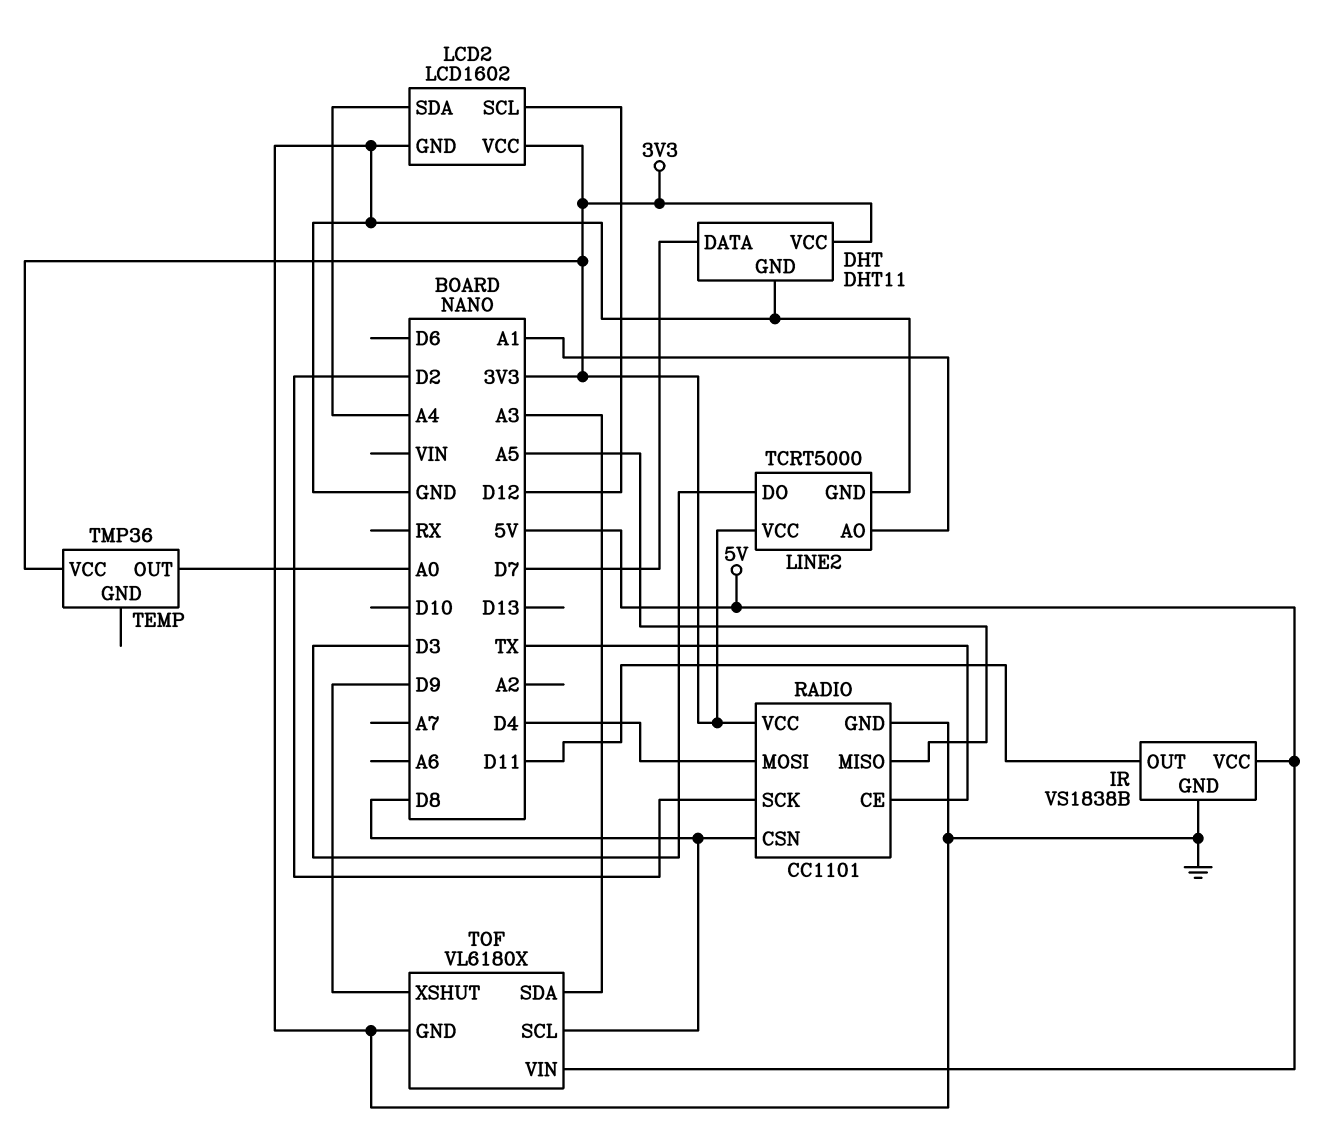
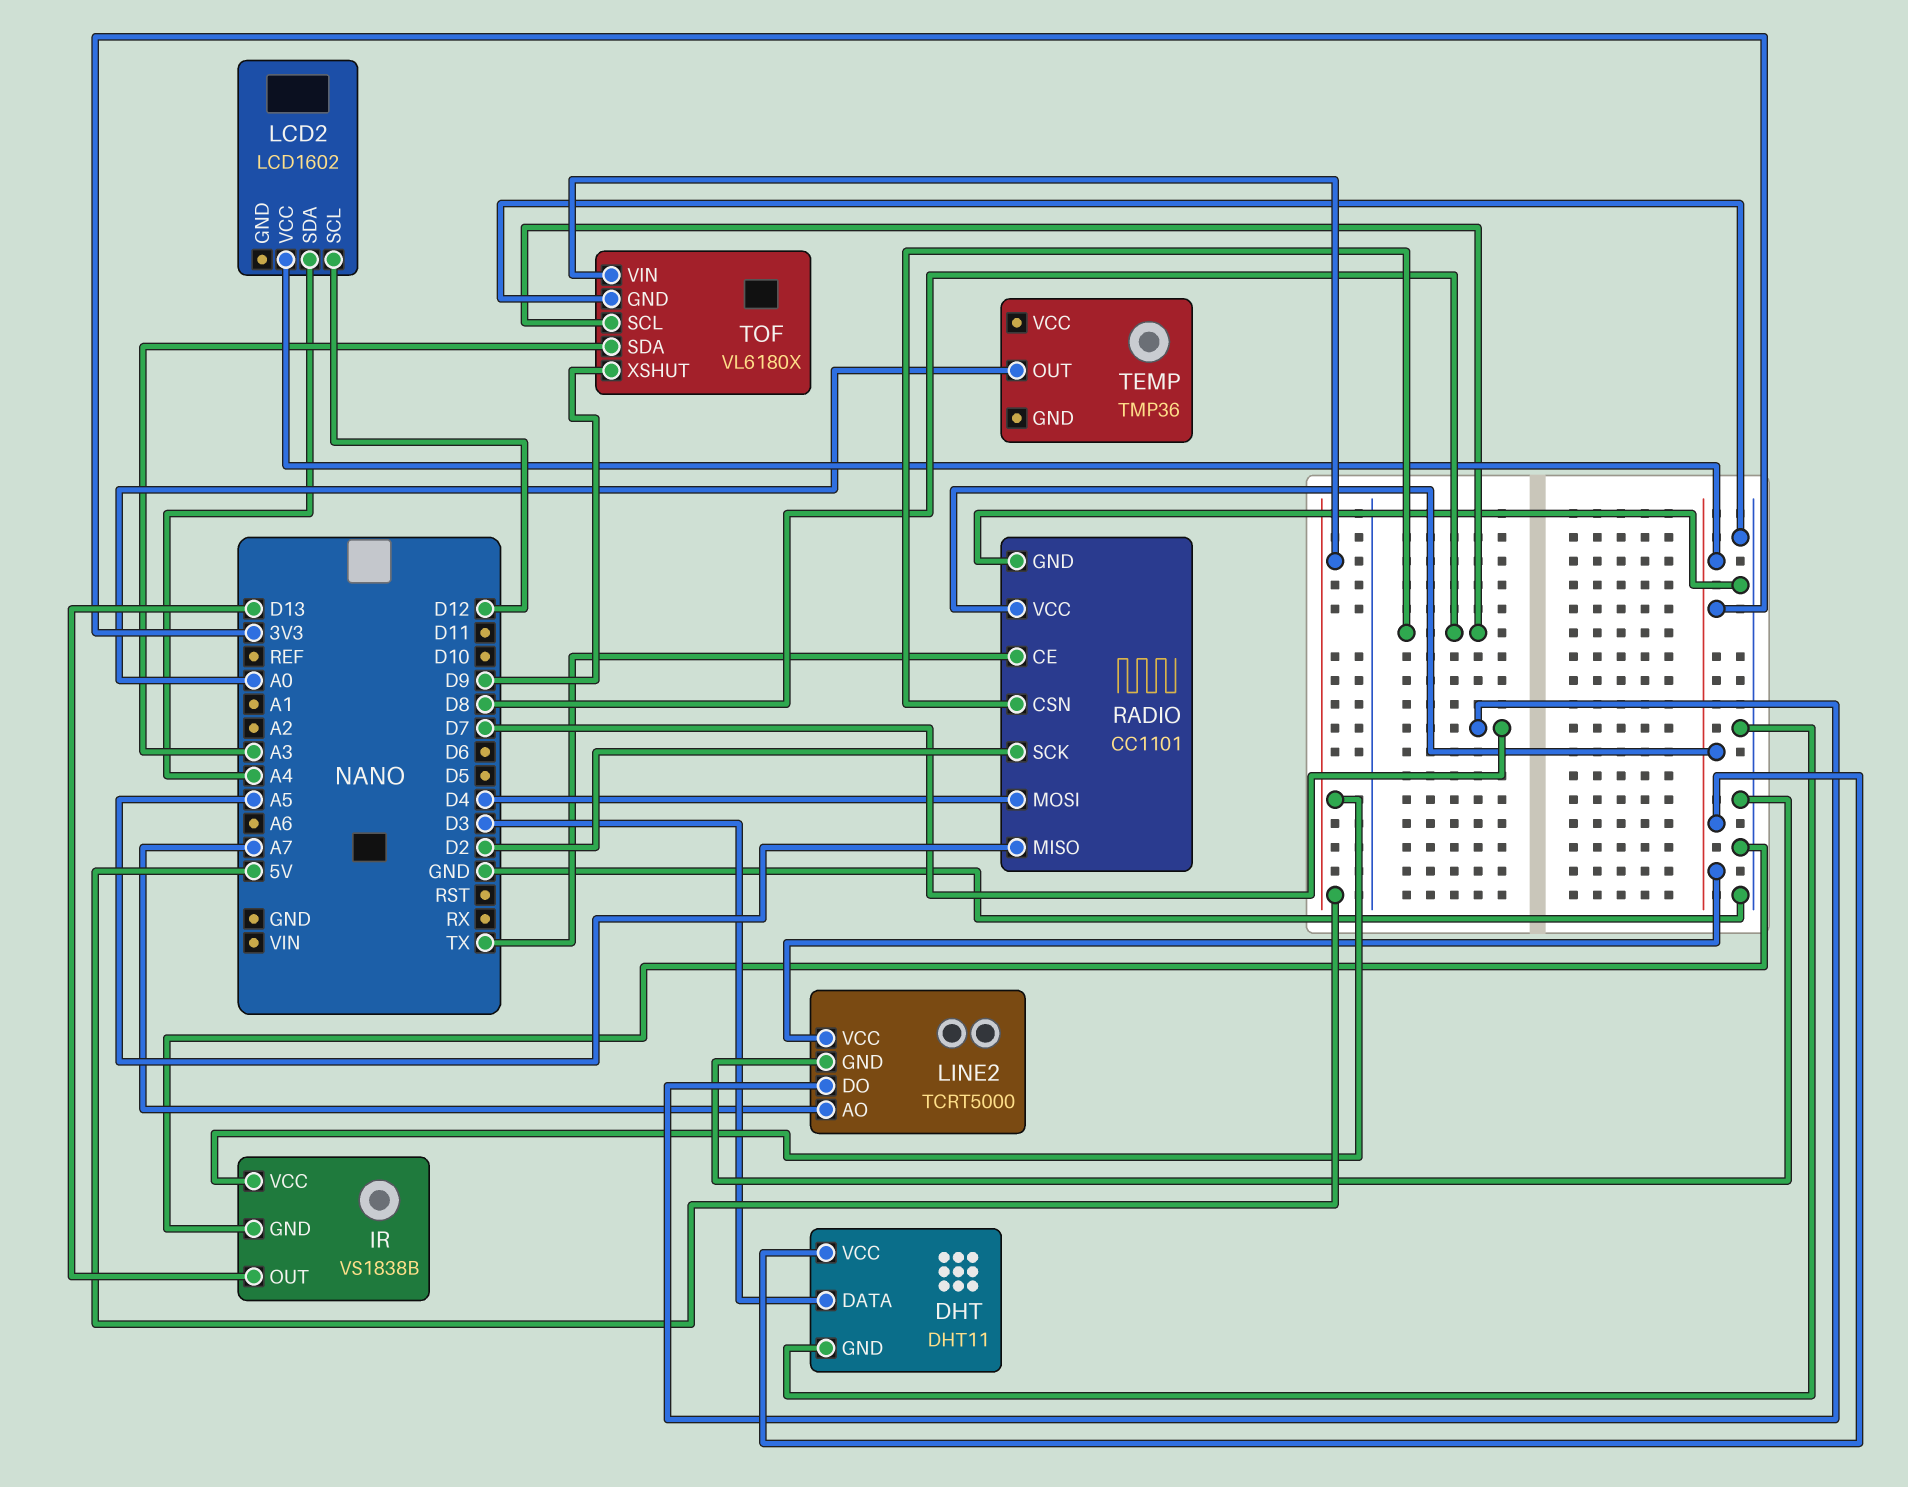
DHT pin DATA: D7 -> D3
IR pin OUT: D11 -> D13
LCD2 pin GND: GND -> none
LINE2 pin AO: A1 -> A7
LINE2 pin DO: D3 -> D7
TEMP pin VCC: 3V3 -> none

